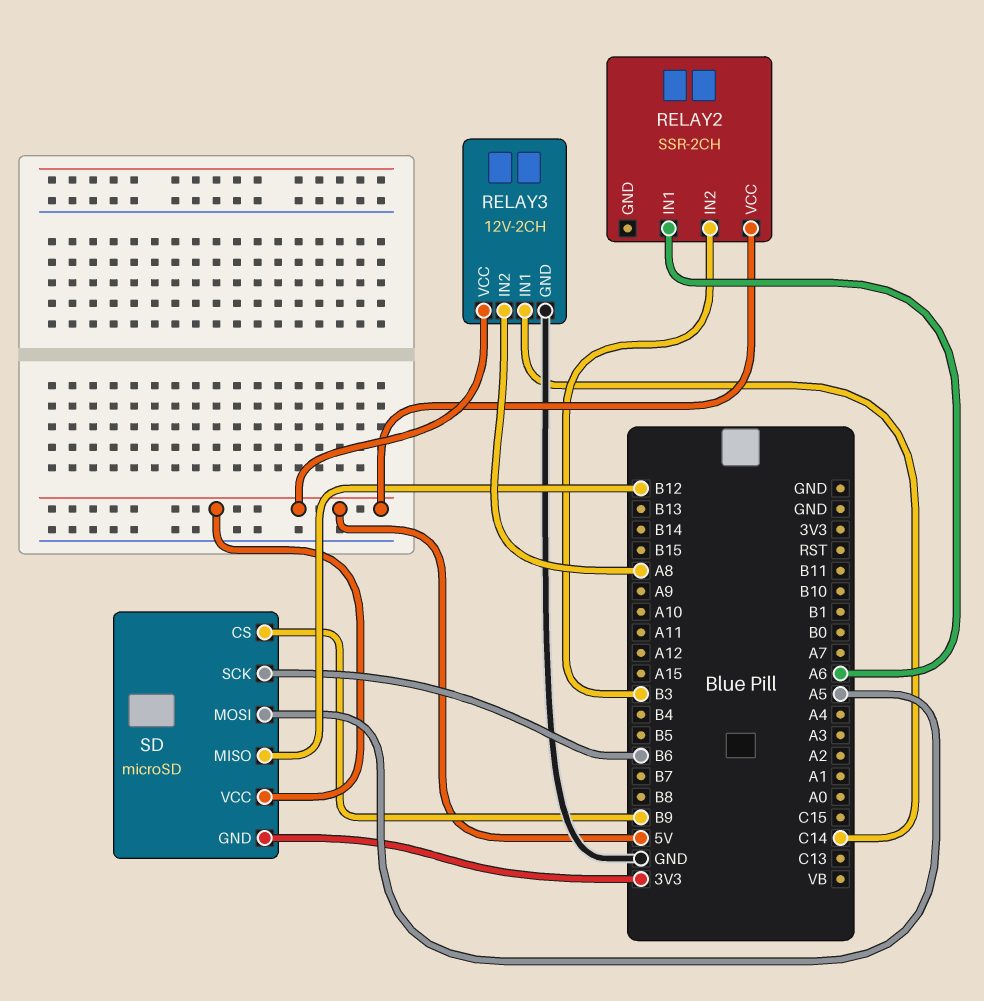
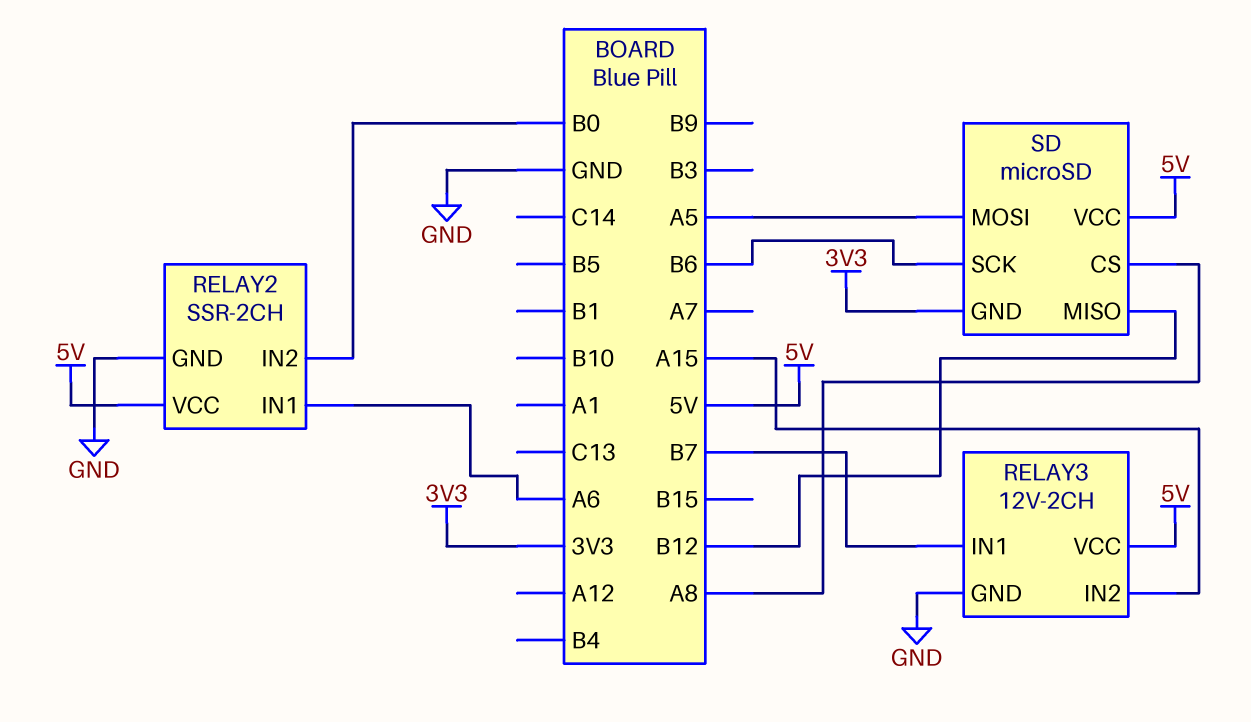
RELAY2 pin GND: none -> GND
RELAY2 pin IN2: B3 -> B0
RELAY3 pin IN1: C14 -> B7
RELAY3 pin IN2: A8 -> A15
SD pin CS: B9 -> A8

